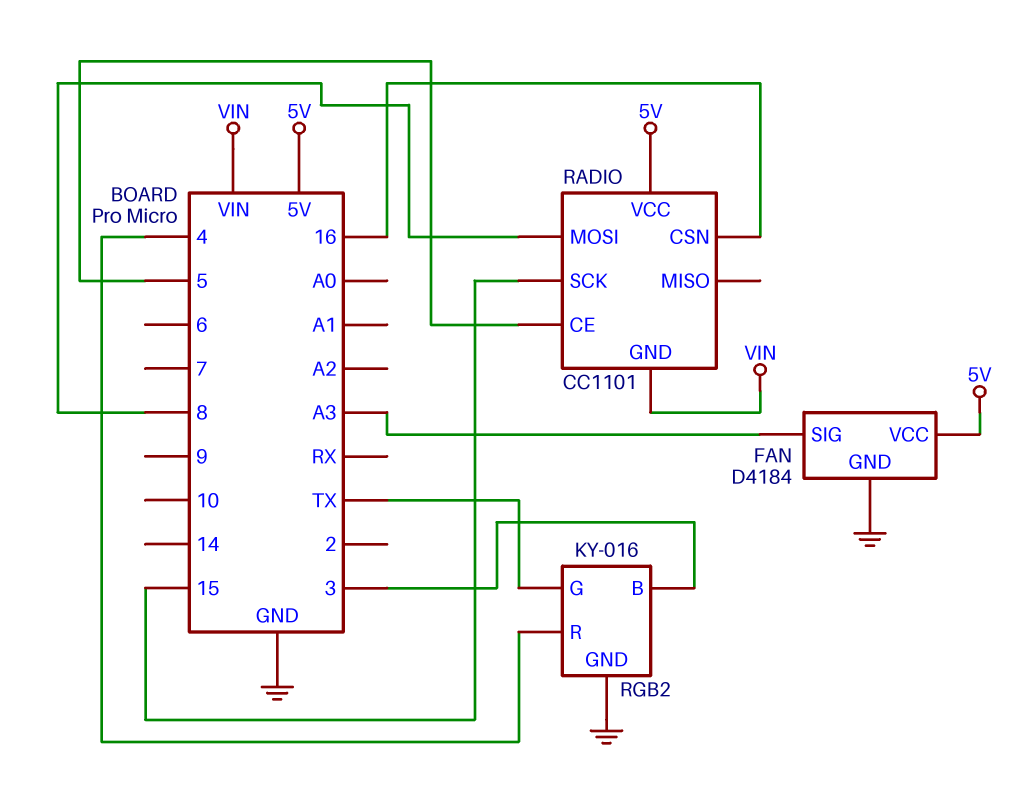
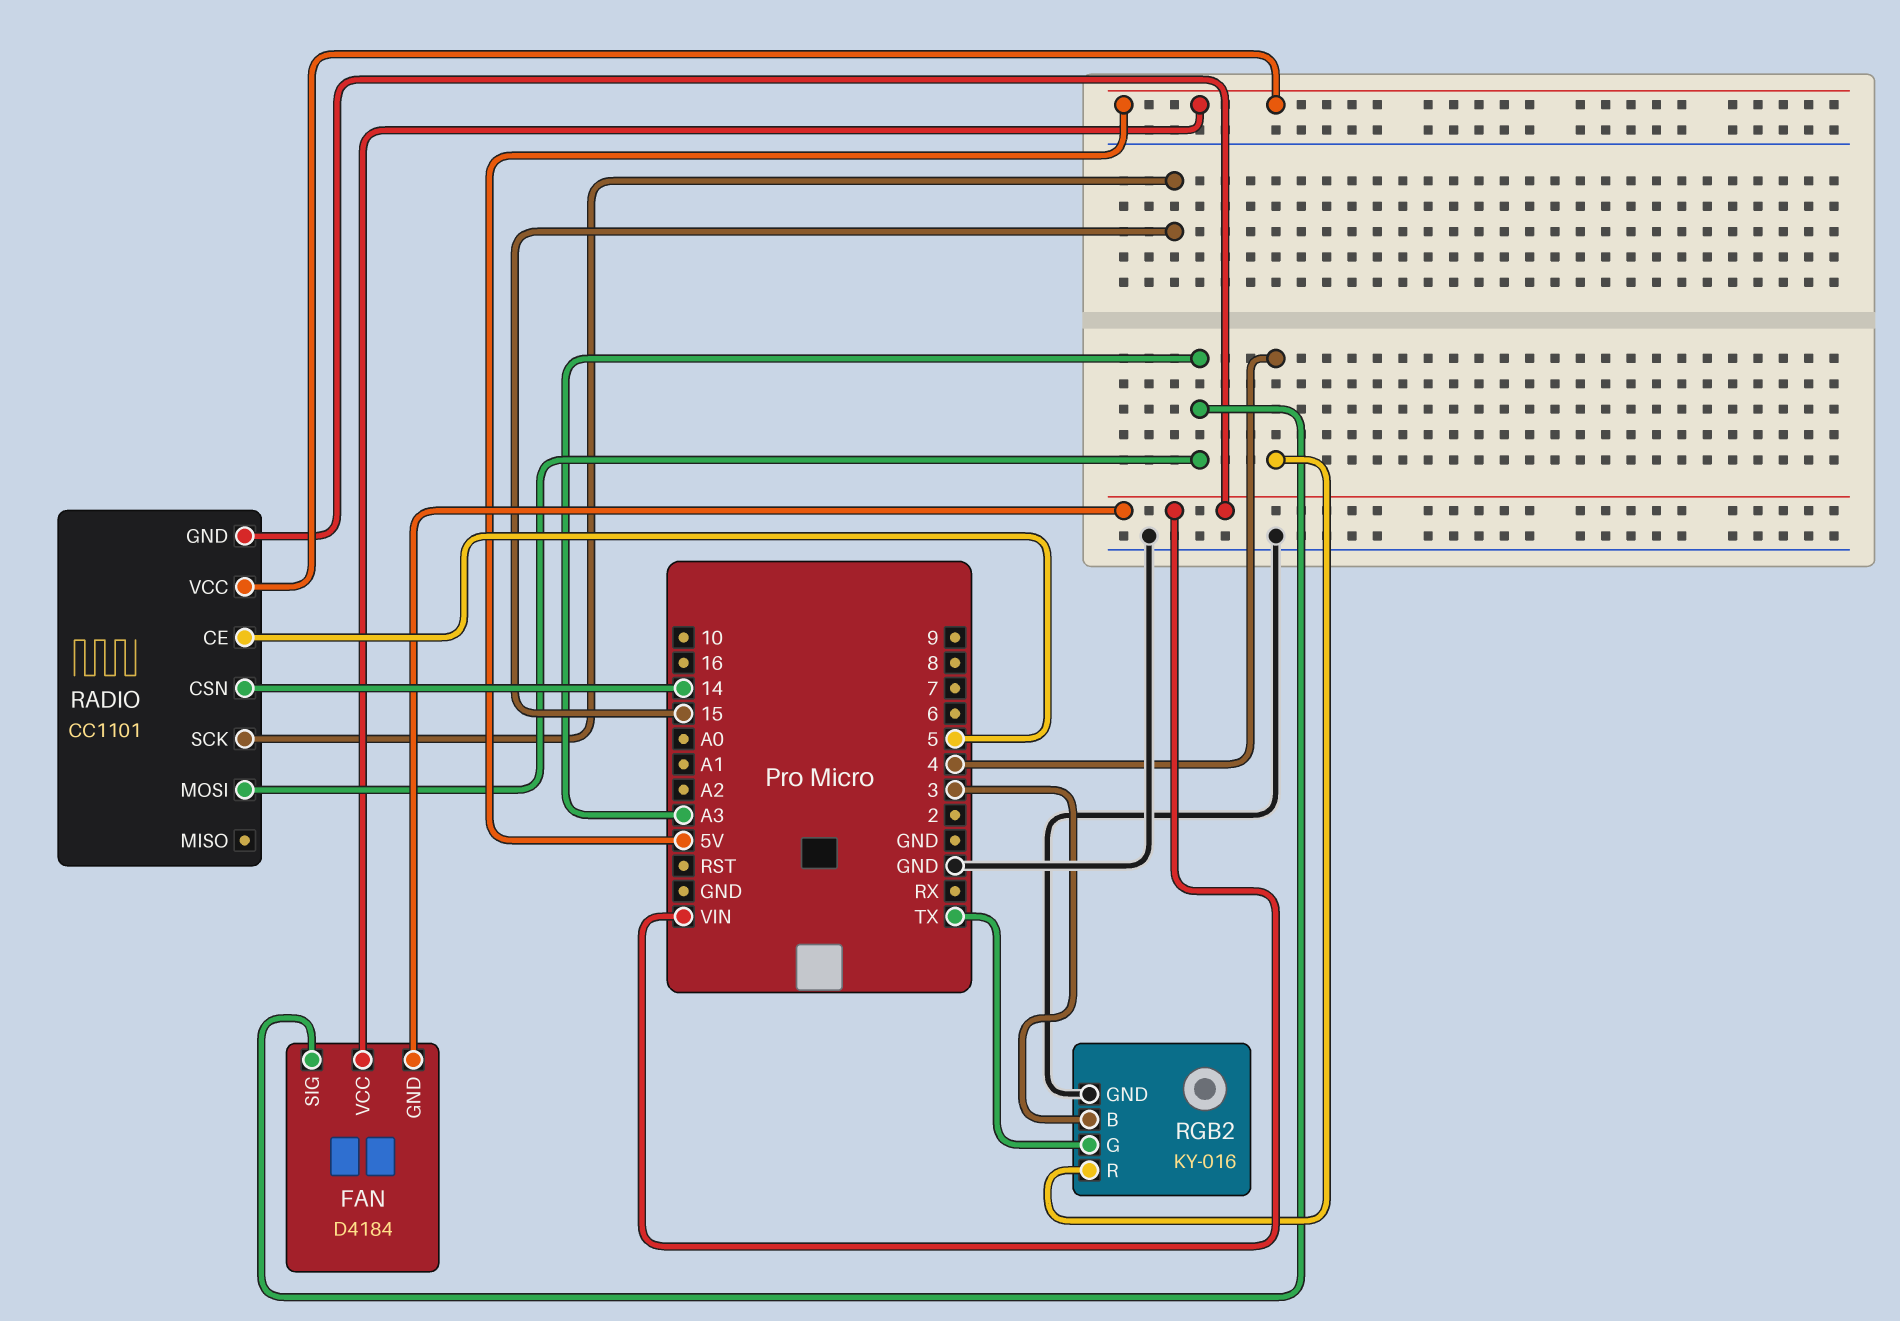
FAN pin GND: GND -> VIN
RADIO pin CSN: 16 -> 14
RADIO pin MOSI: 8 -> A3

